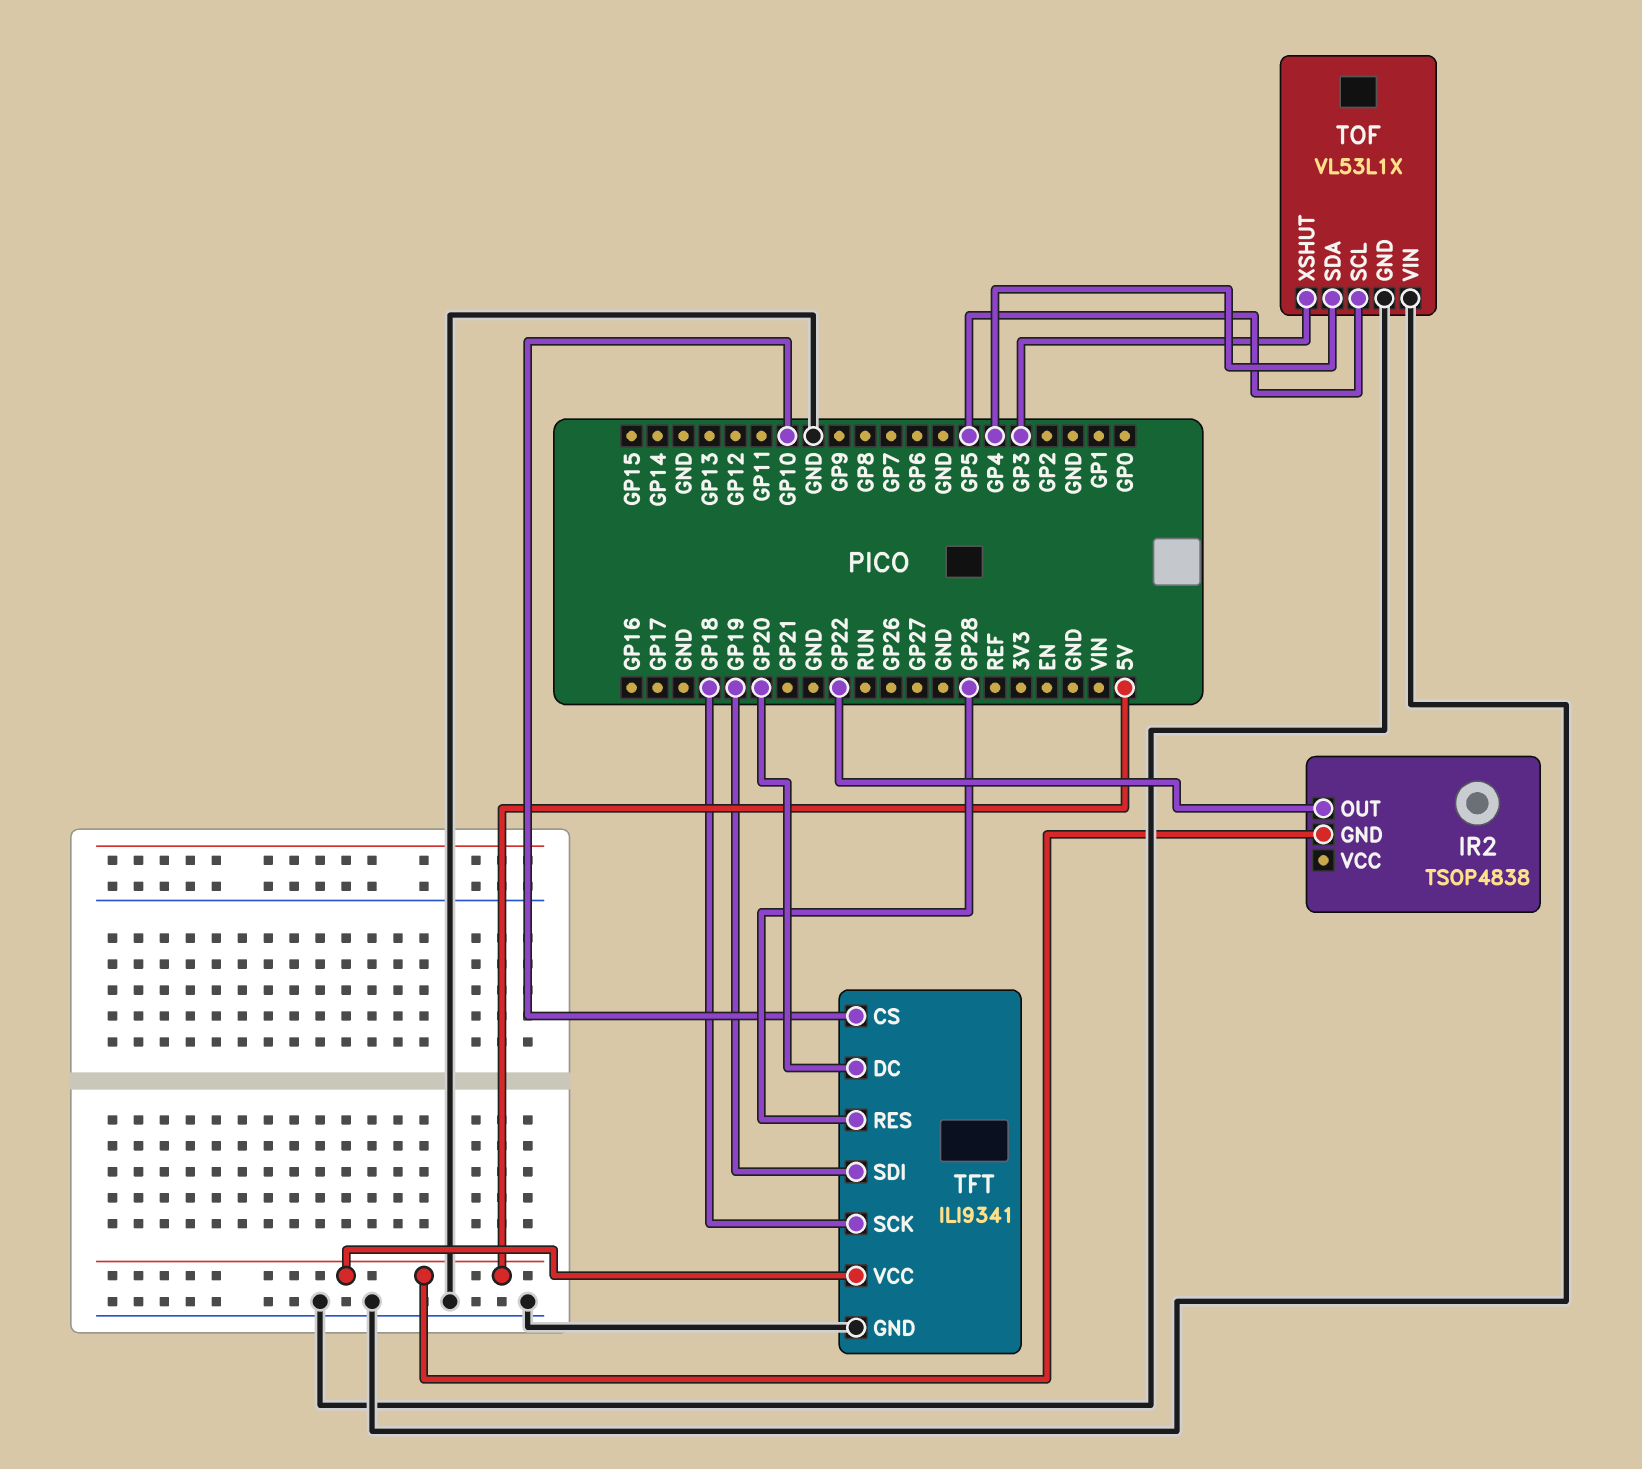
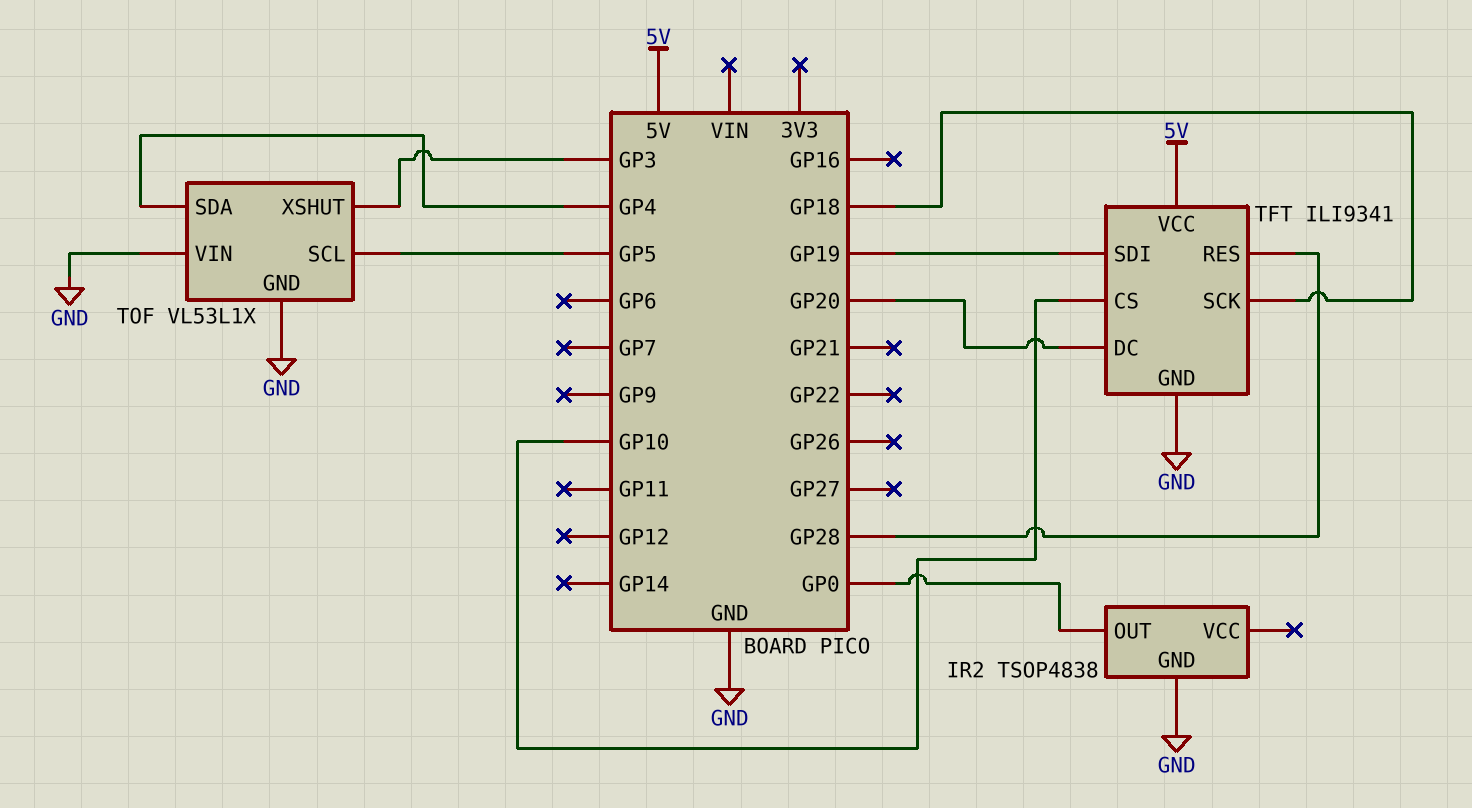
IR2 pin GND: 5V -> GND
IR2 pin OUT: GP22 -> GP0

